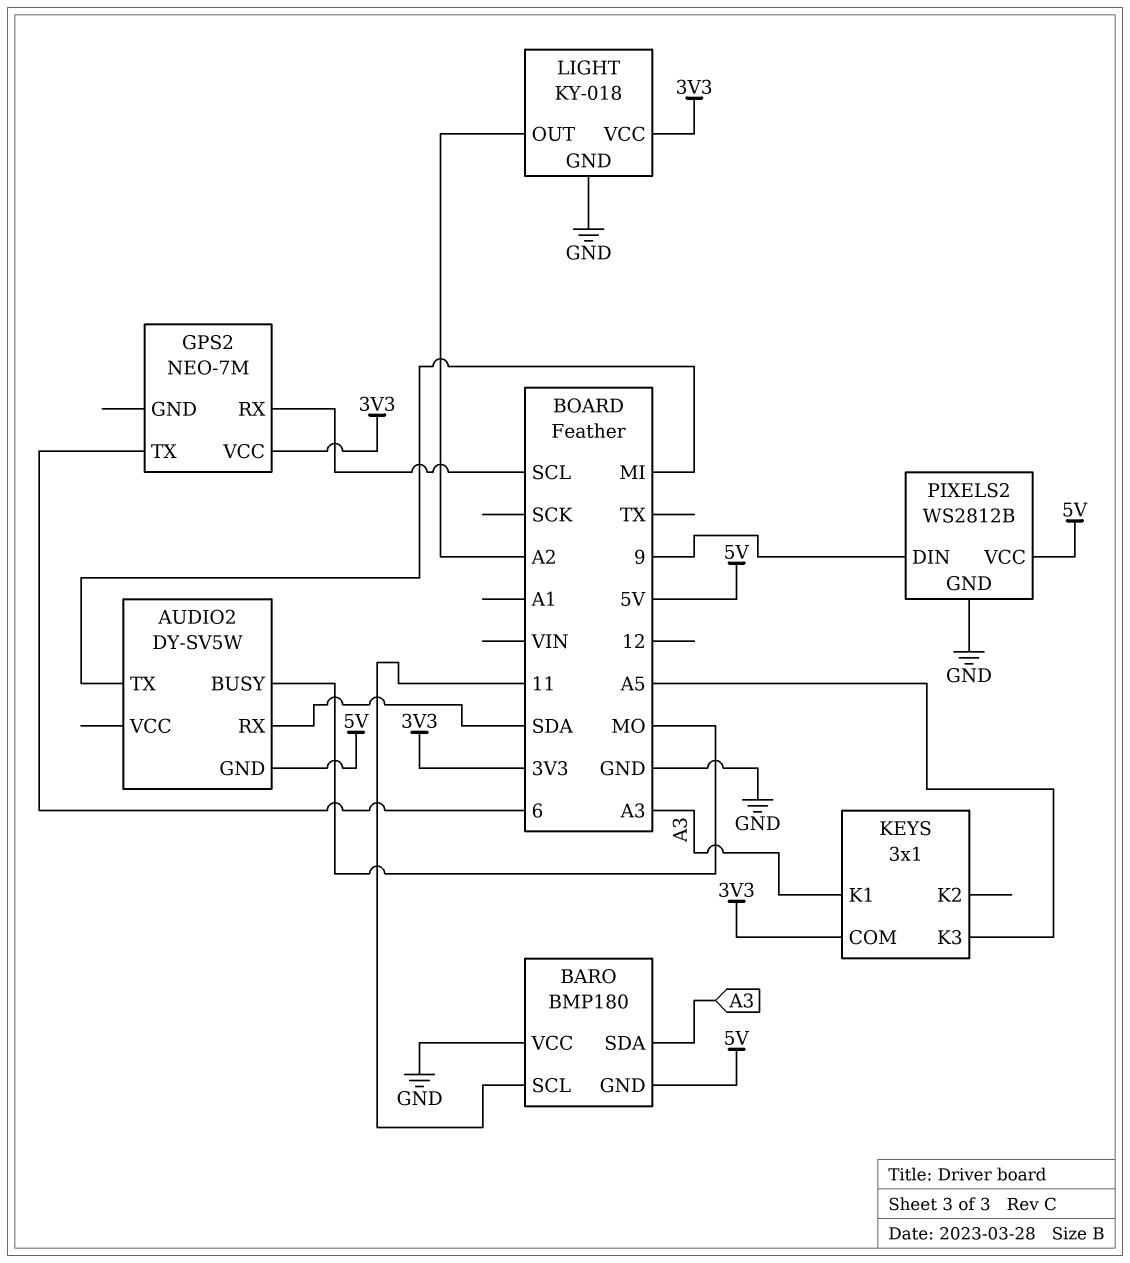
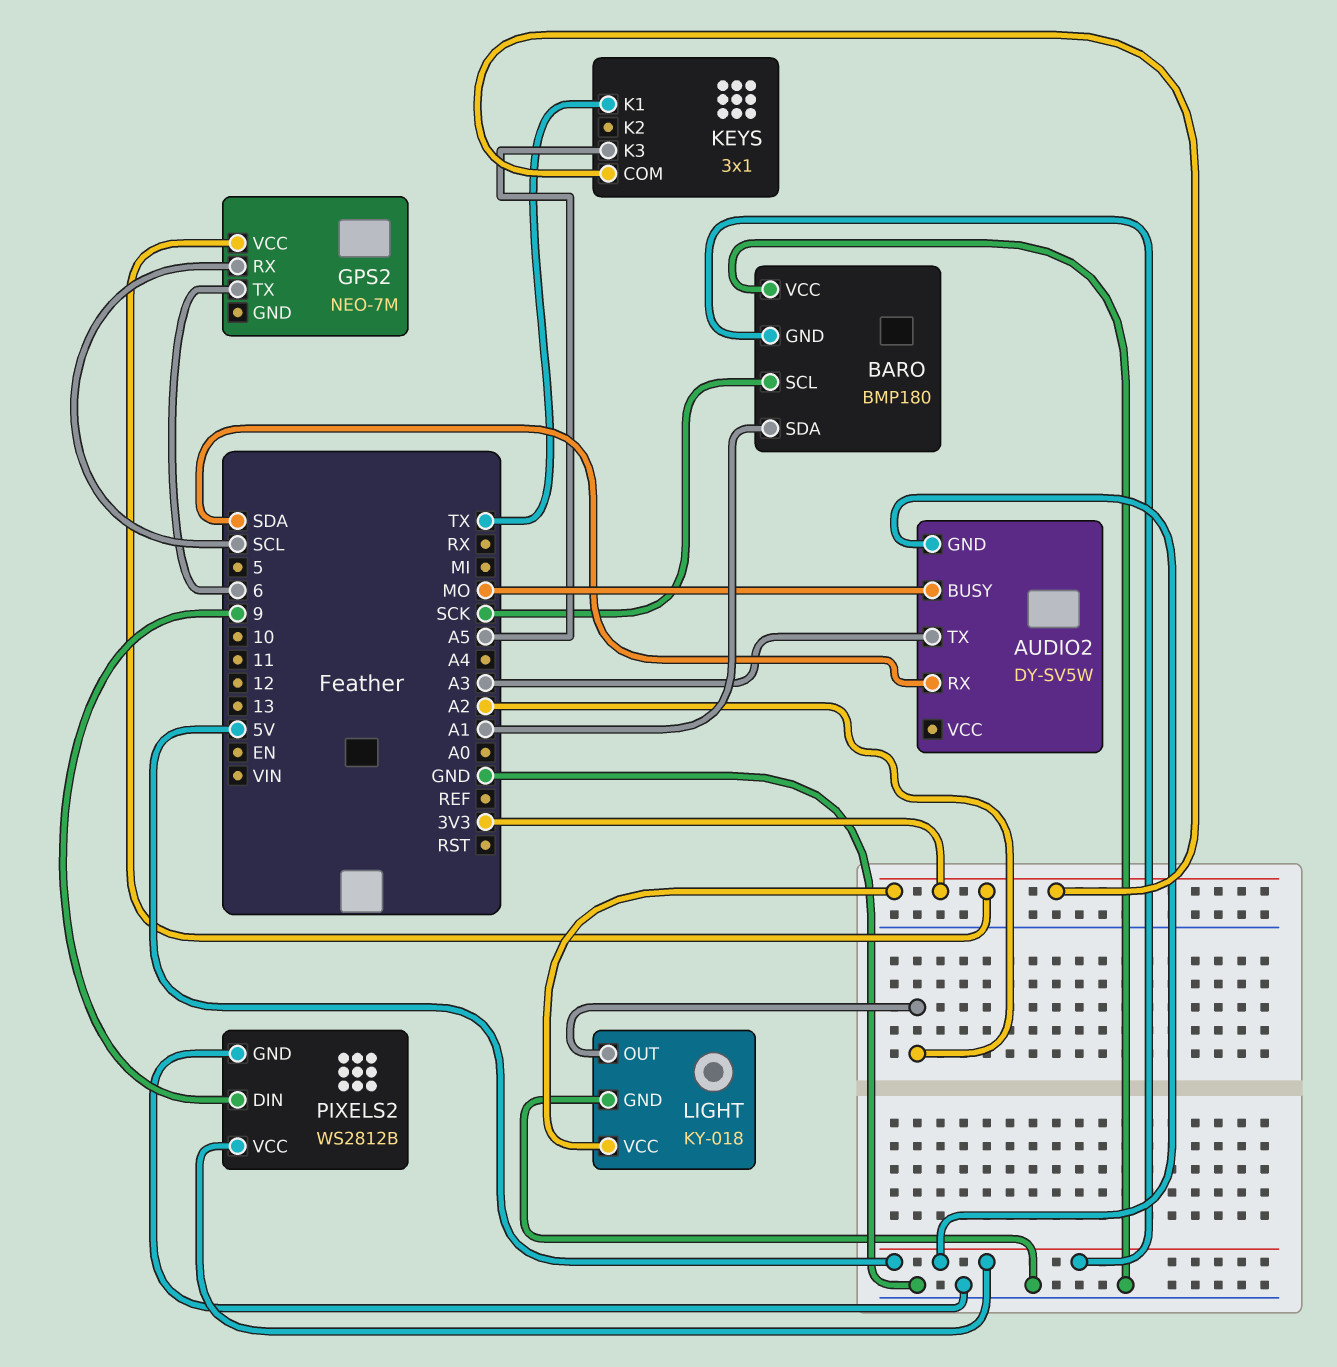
AUDIO2 pin TX: MI -> A3
BARO pin SCL: 11 -> SCK
BARO pin SDA: A3 -> A1
KEYS pin K1: A3 -> TX

